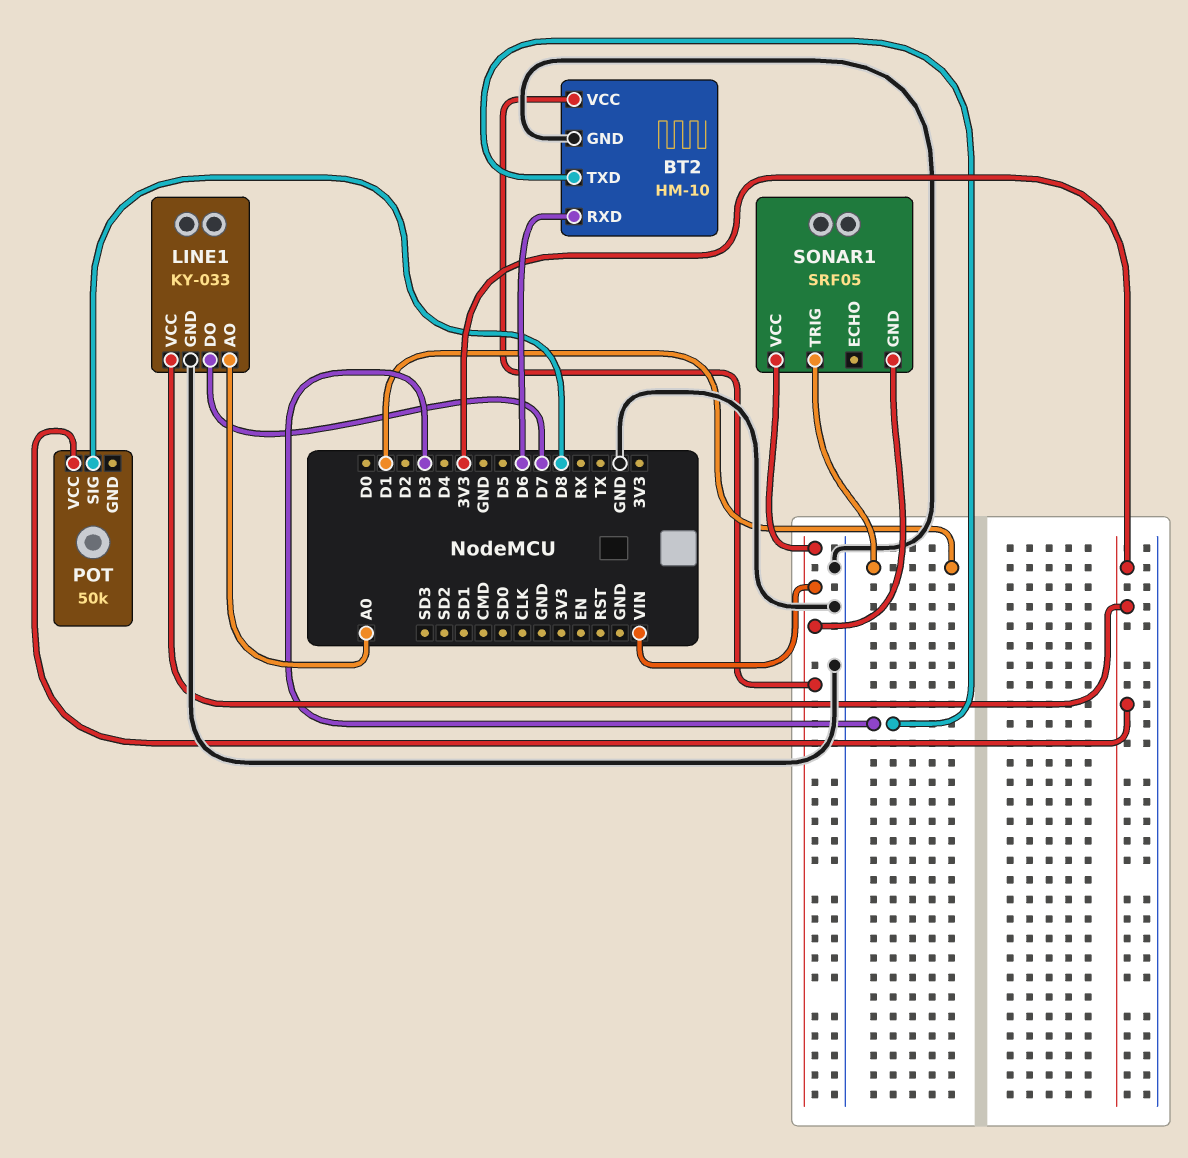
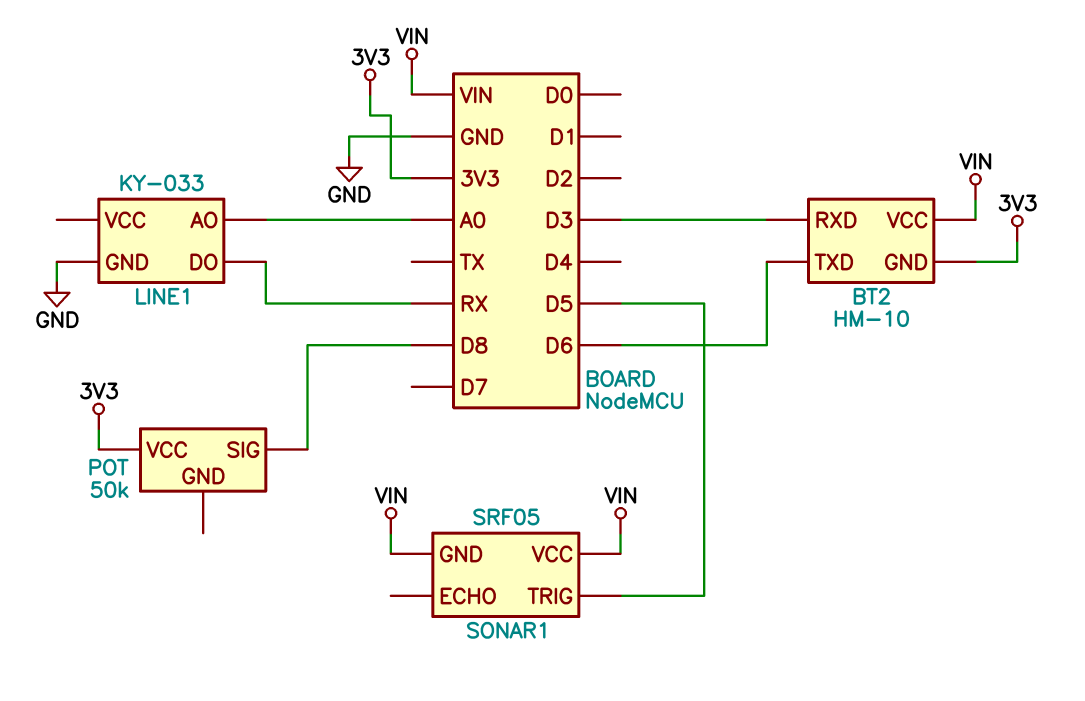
BT2 pin GND: GND -> 3V3
BT2 pin RXD: D6 -> D3
BT2 pin TXD: D3 -> D6
LINE1 pin DO: D7 -> RX
LINE1 pin VCC: 3V3 -> none
SONAR1 pin TRIG: D1 -> D5

